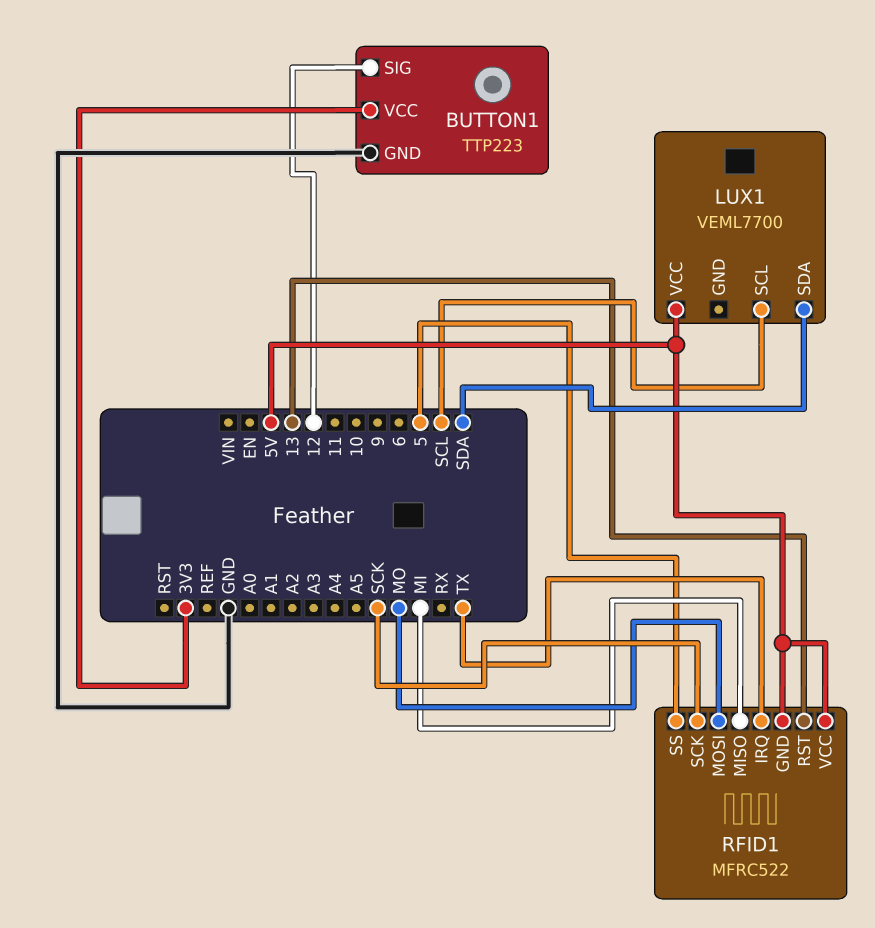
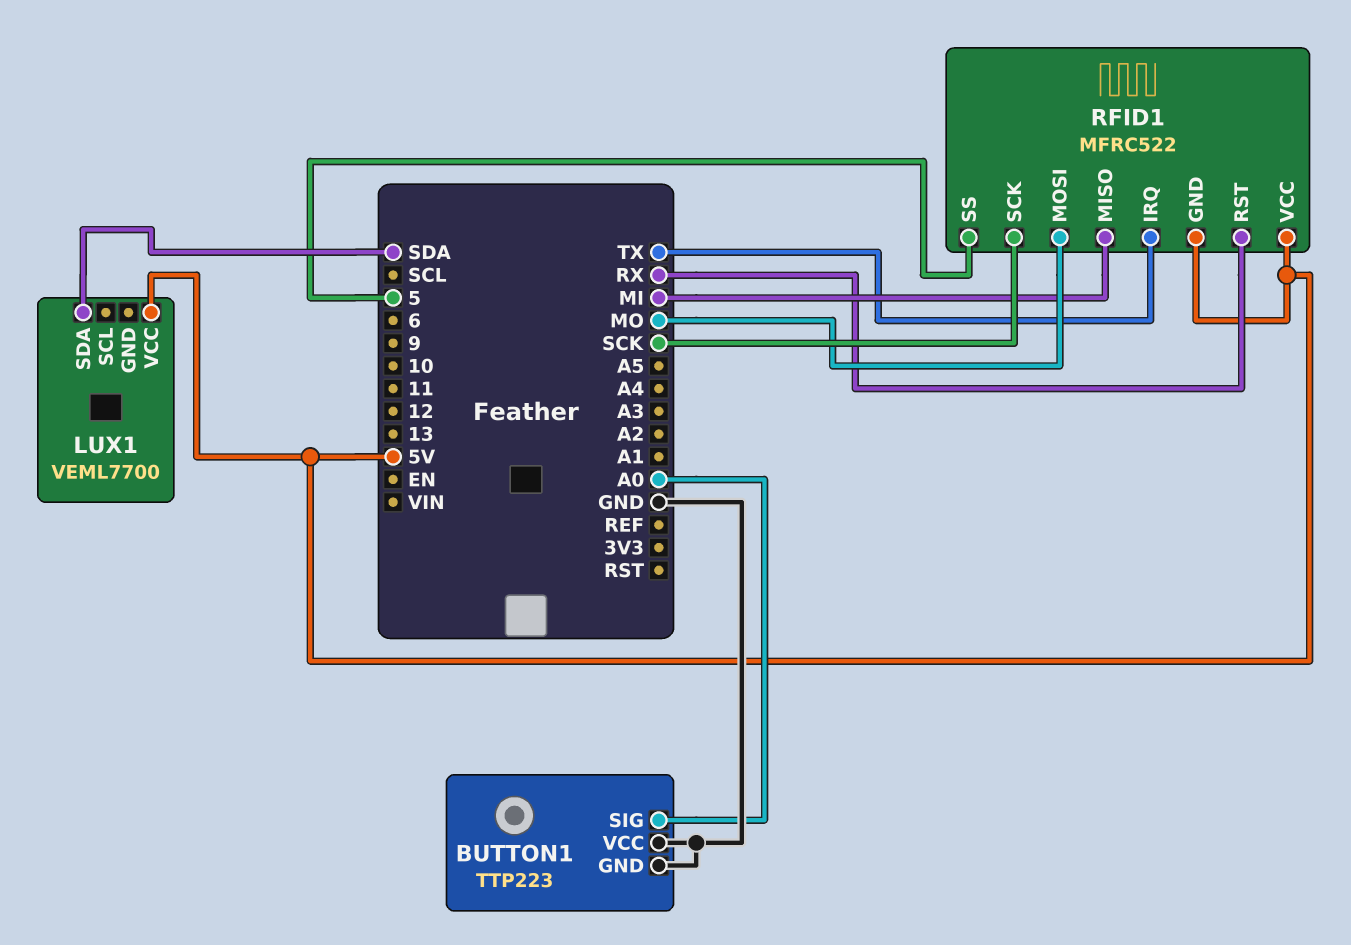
BUTTON1 pin SIG: 12 -> A0
BUTTON1 pin VCC: 3V3 -> GND
LUX1 pin SCL: SCL -> none
RFID1 pin RST: 13 -> RX

